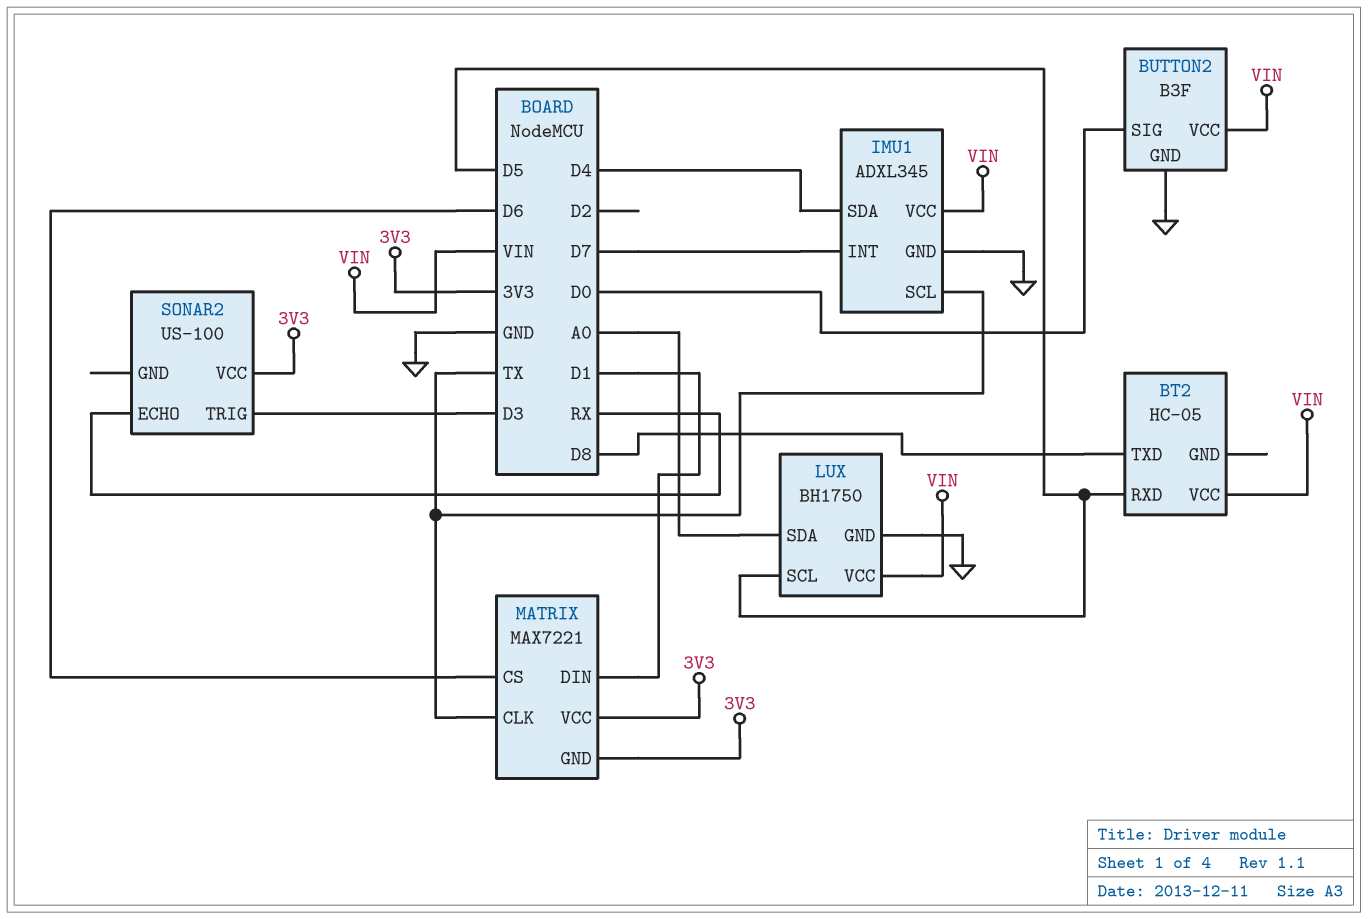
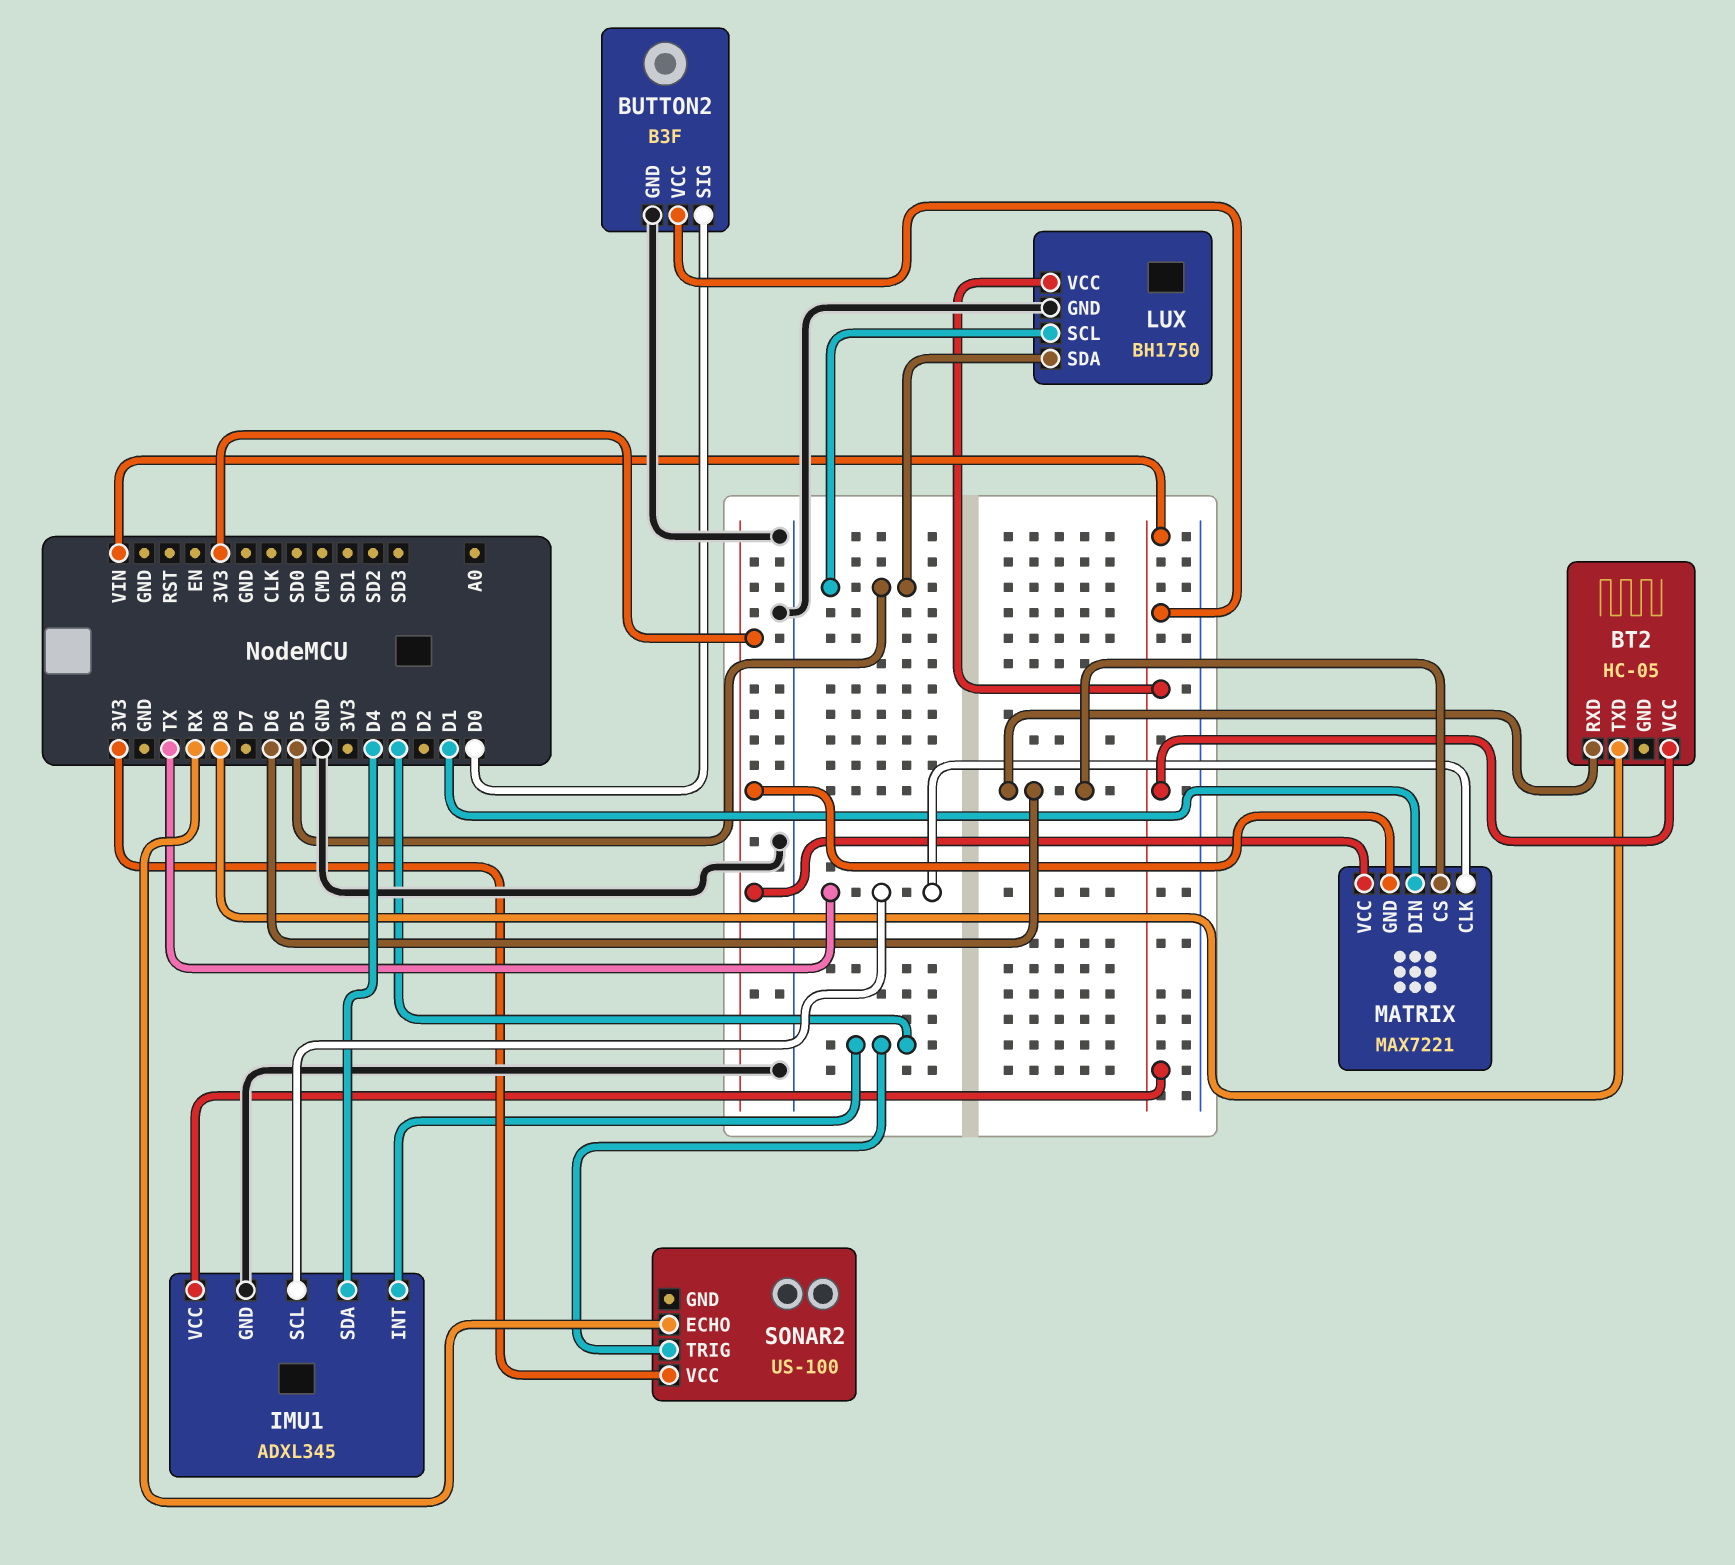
BT2 pin RXD: D5 -> D6
IMU1 pin INT: D7 -> D3
LUX pin SDA: A0 -> D5

